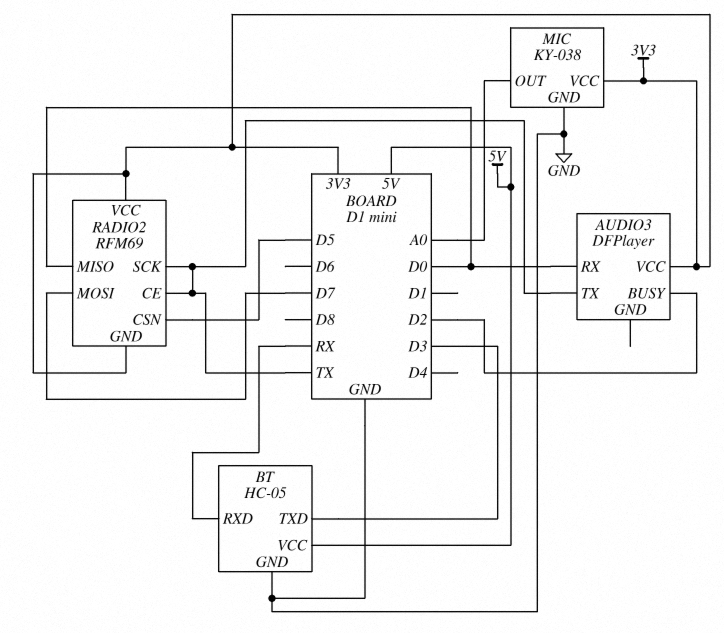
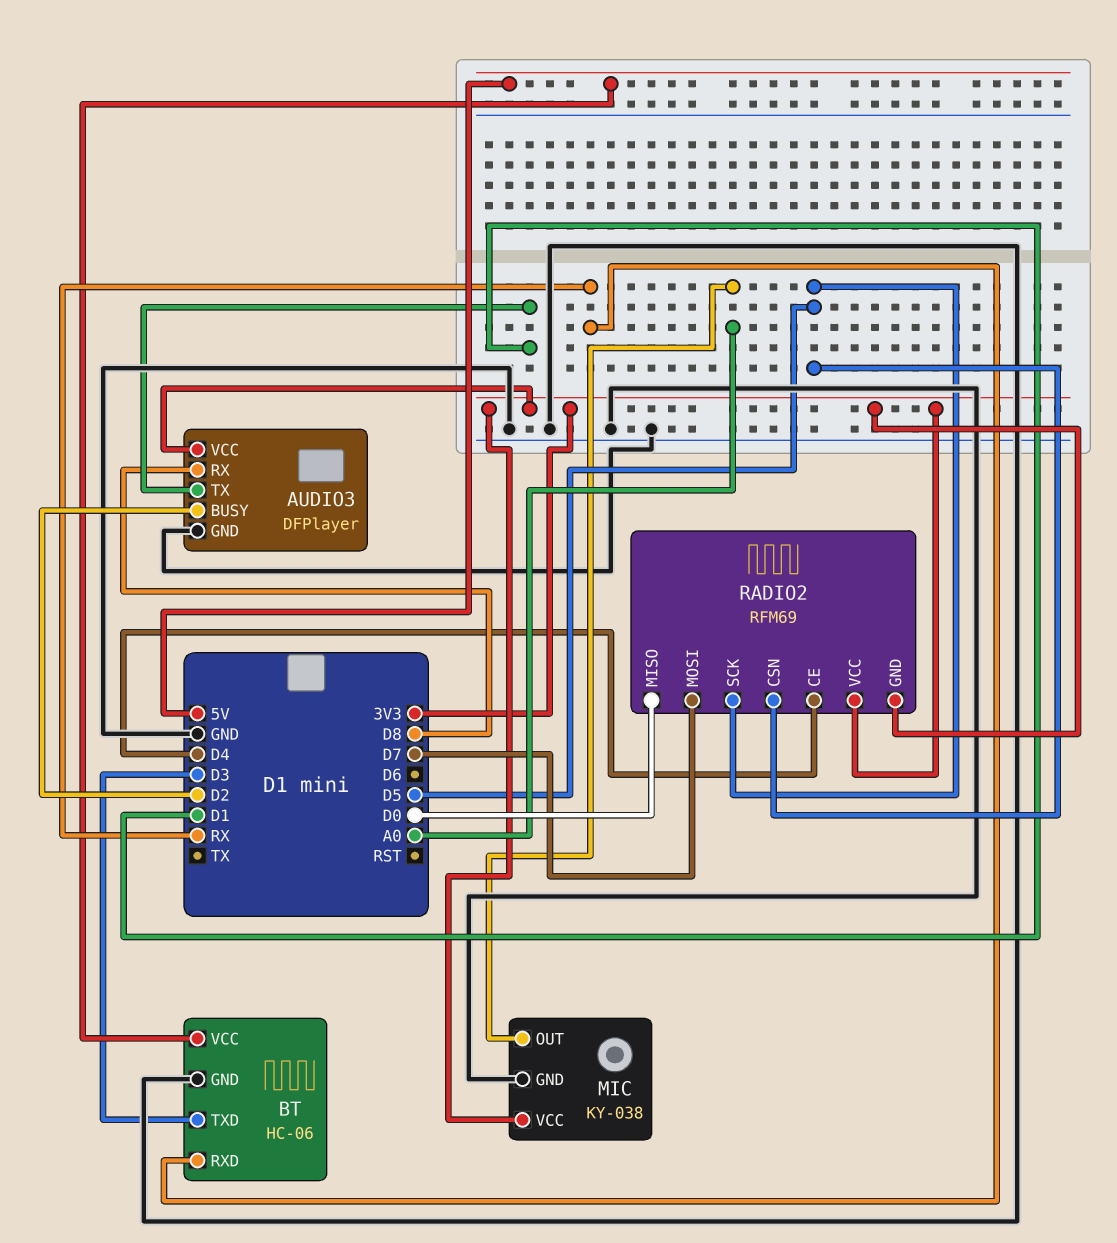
AUDIO3 pin GND: none -> GND
AUDIO3 pin RX: D0 -> D8
AUDIO3 pin TX: TX -> D1
BT: HC-05 -> HC-06
RADIO2 pin CE: TX -> D4
RADIO2 pin SCK: TX -> D5

